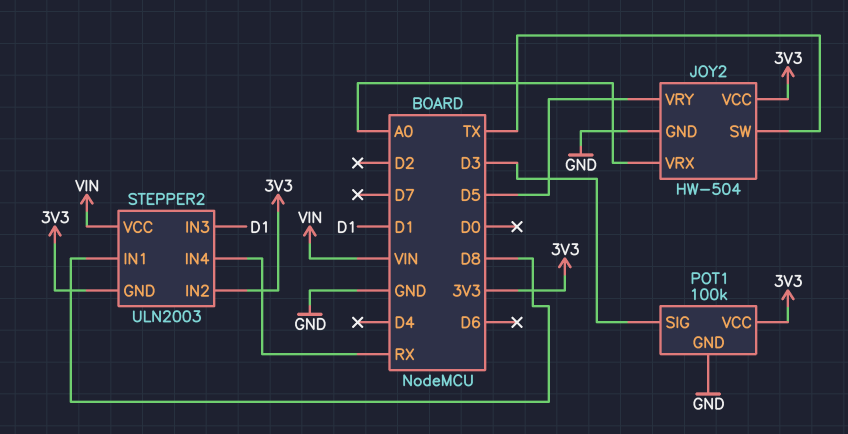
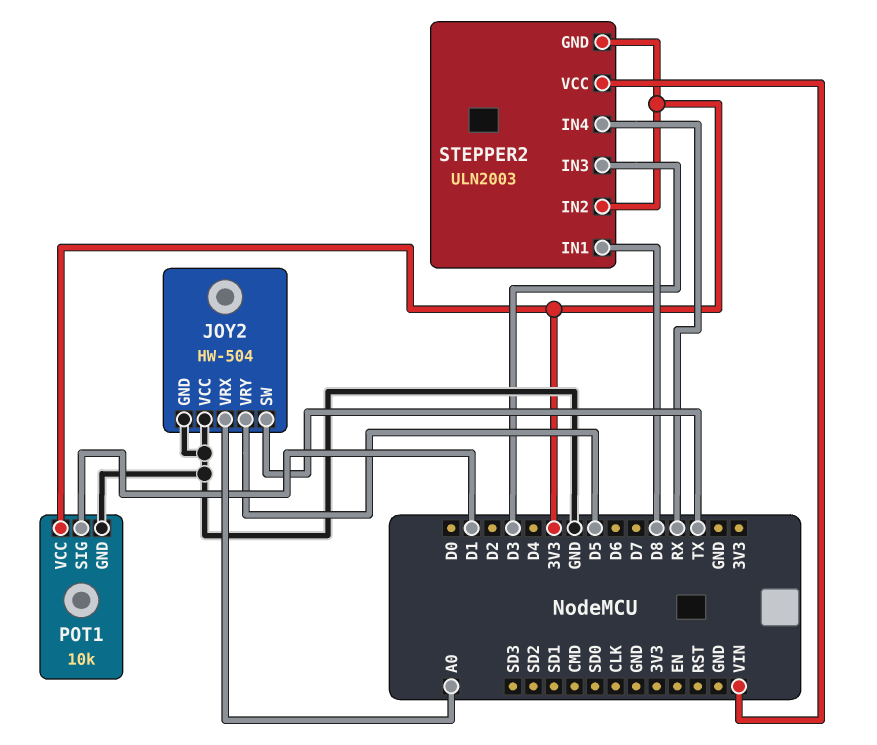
JOY2 pin VCC: 3V3 -> GND
POT1: 100k -> 10k
POT1 pin SIG: D3 -> D1
STEPPER2 pin IN3: D1 -> D3

